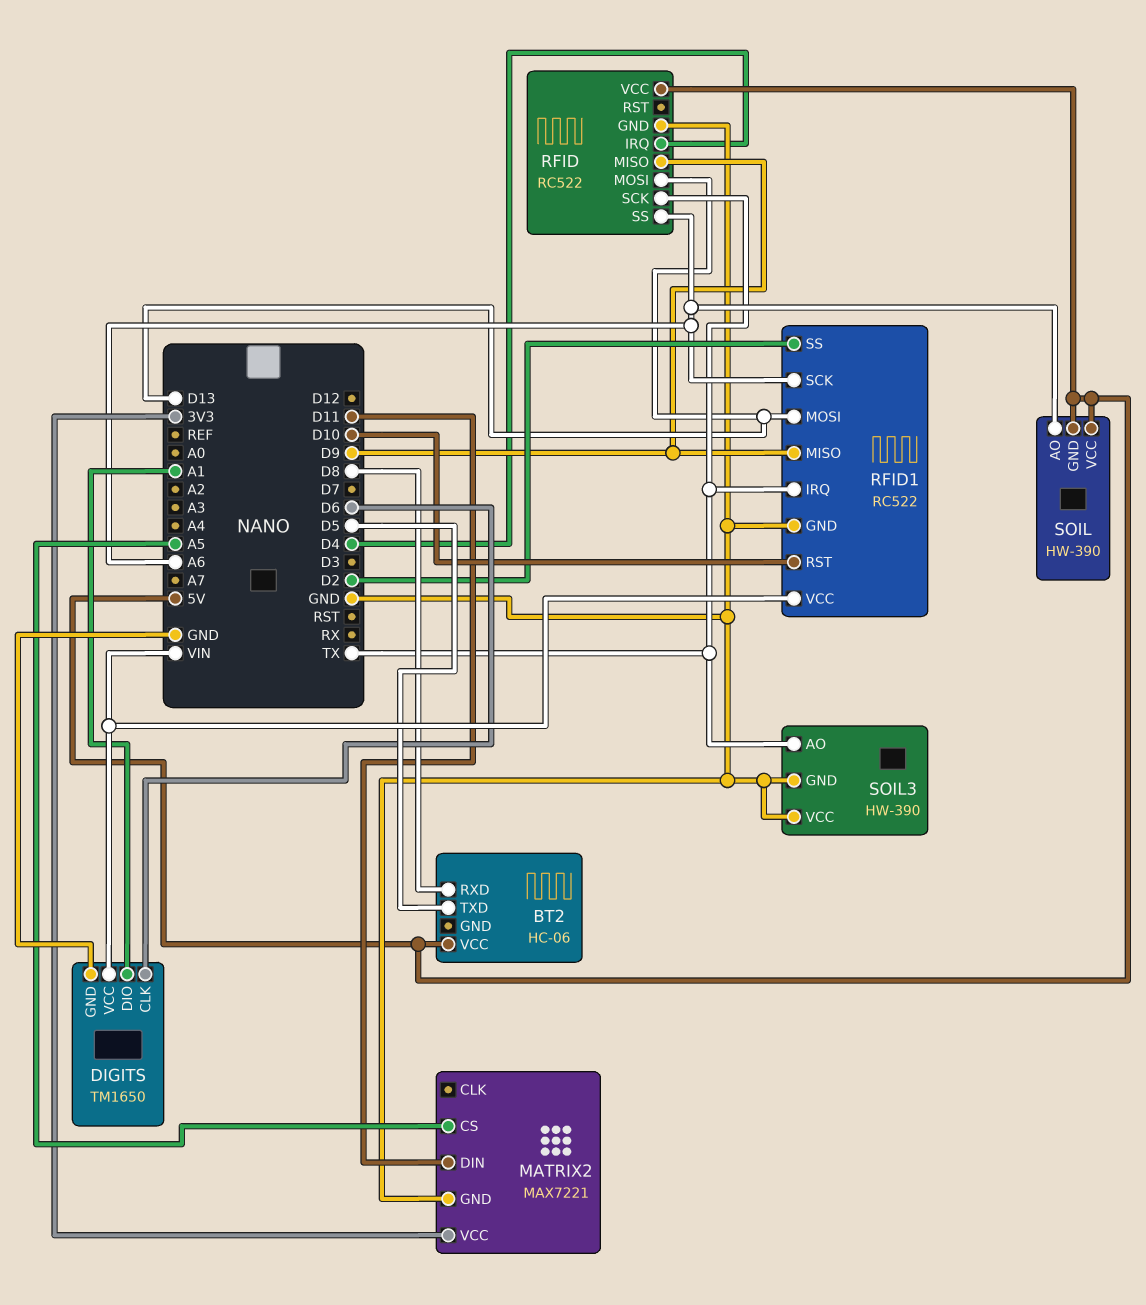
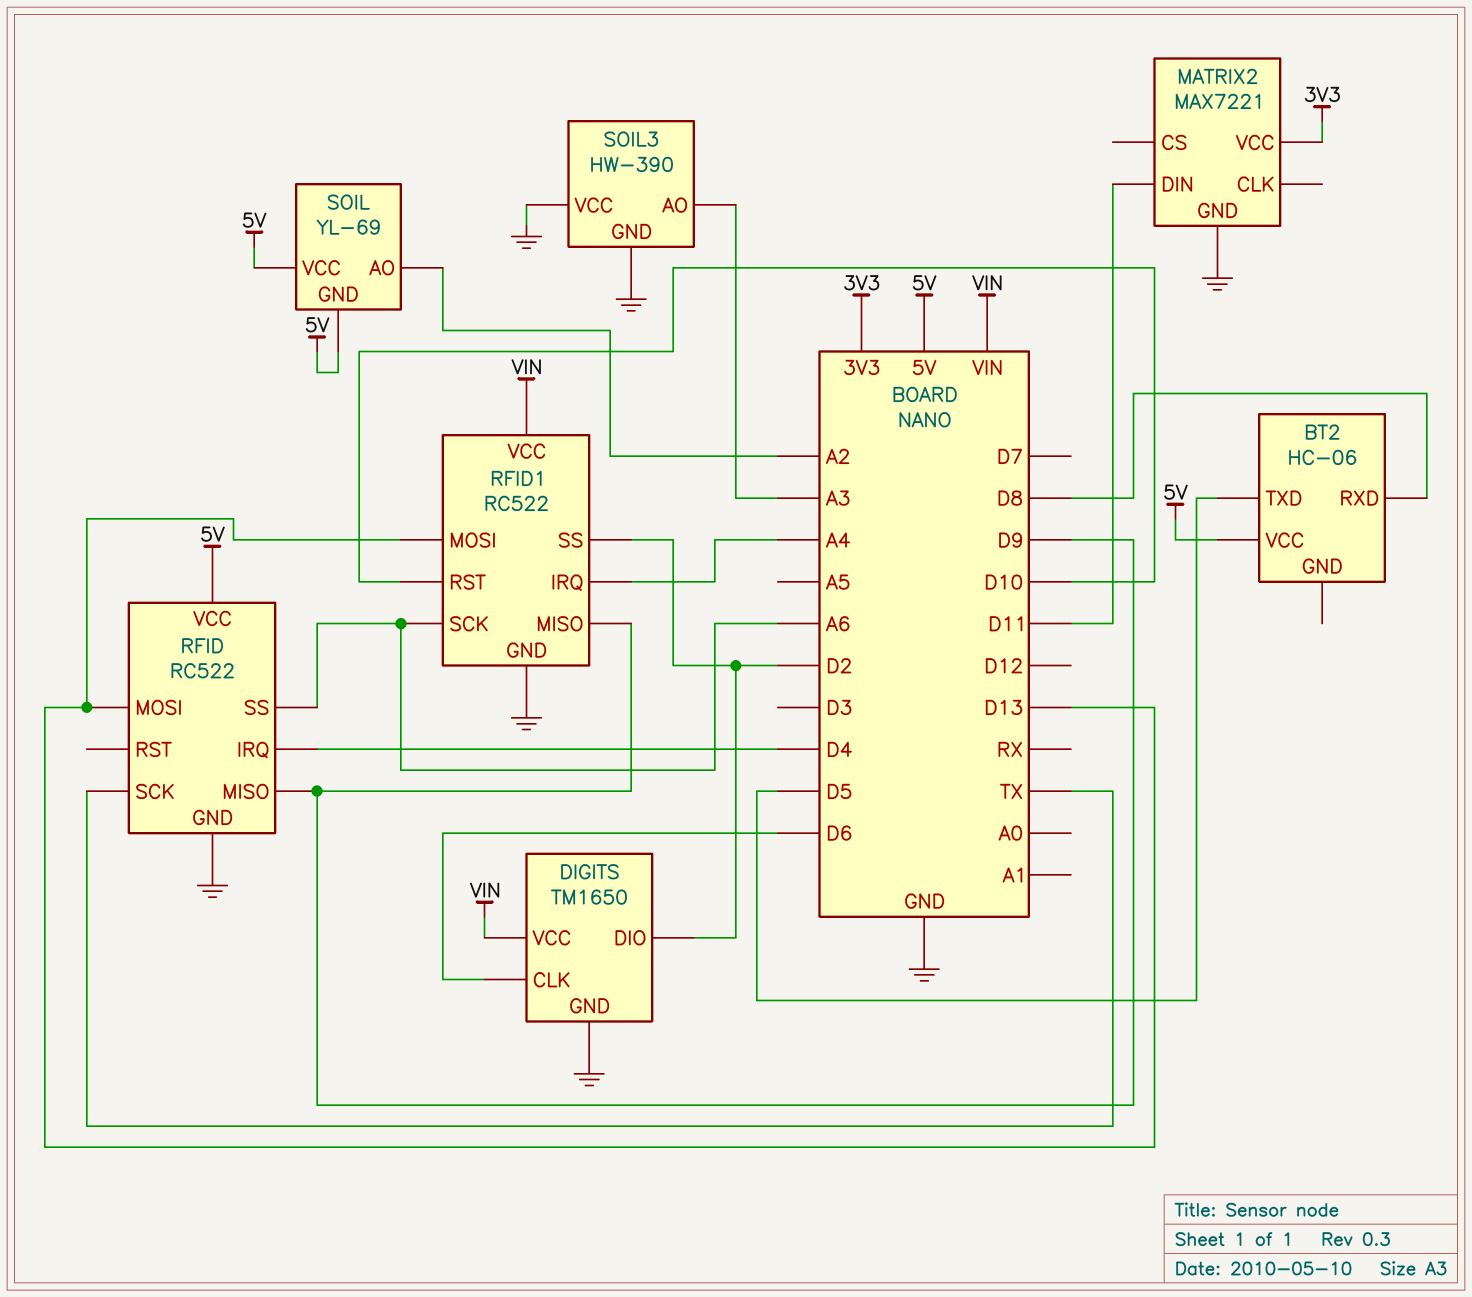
DIGITS pin DIO: A1 -> D2
MATRIX2 pin CS: A5 -> none
RFID1 pin IRQ: TX -> A4
SOIL: HW-390 -> YL-69
SOIL pin AO: A6 -> A2
SOIL3 pin AO: TX -> A3

